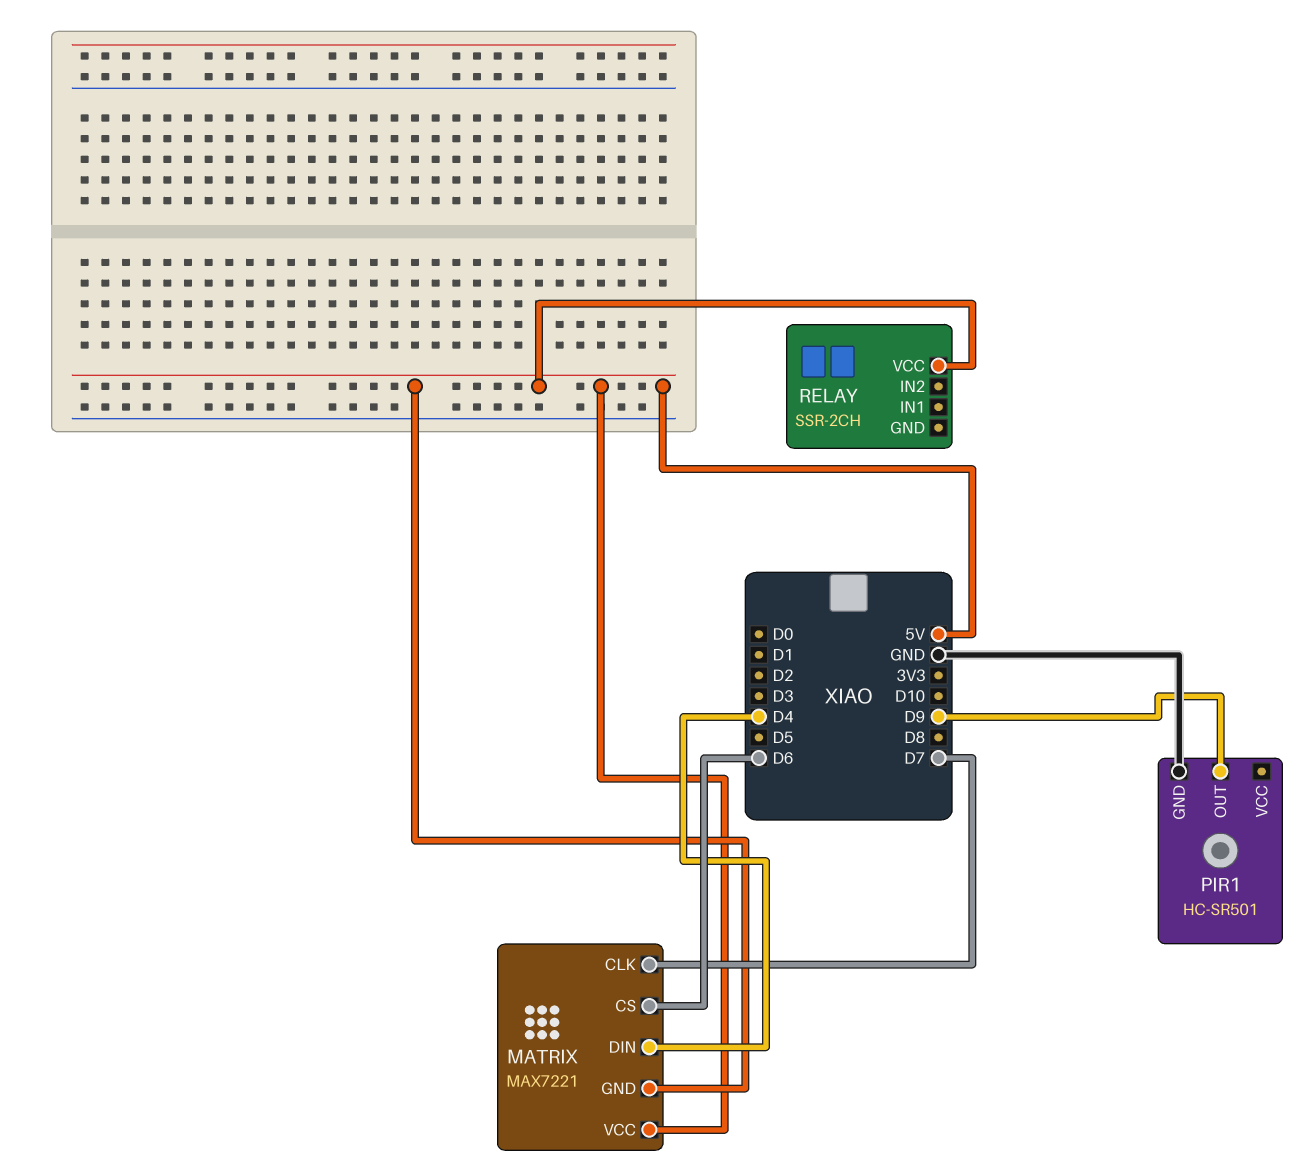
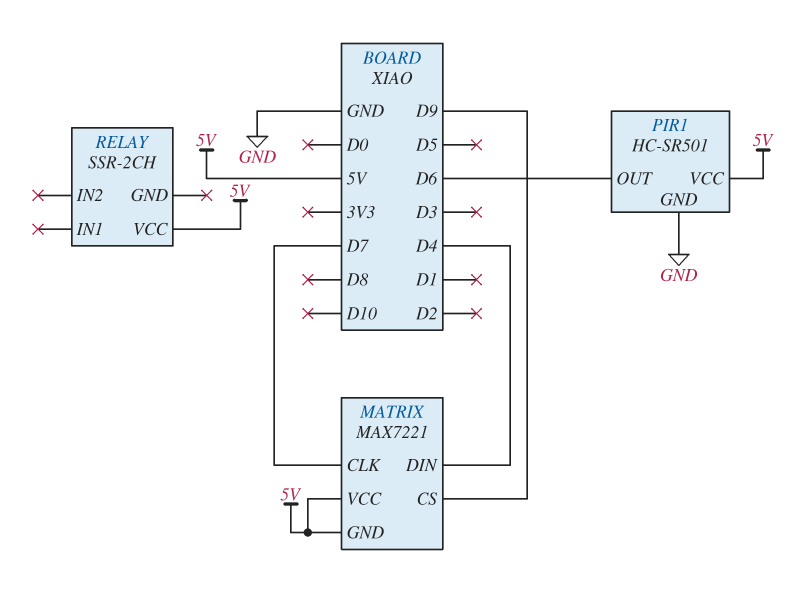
MATRIX pin CS: D6 -> D9
PIR1 pin OUT: D9 -> D6
PIR1 pin VCC: none -> 5V

